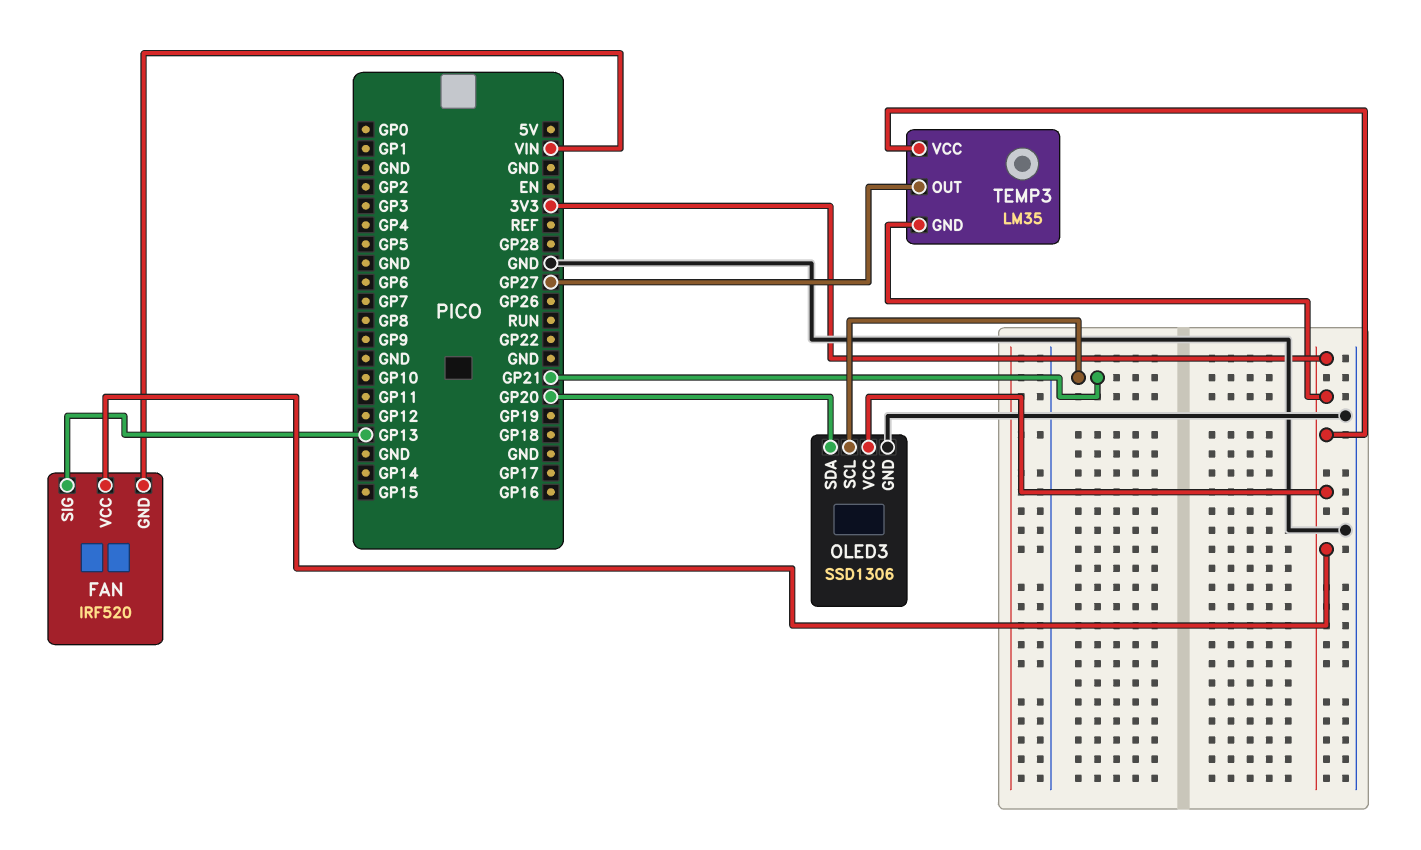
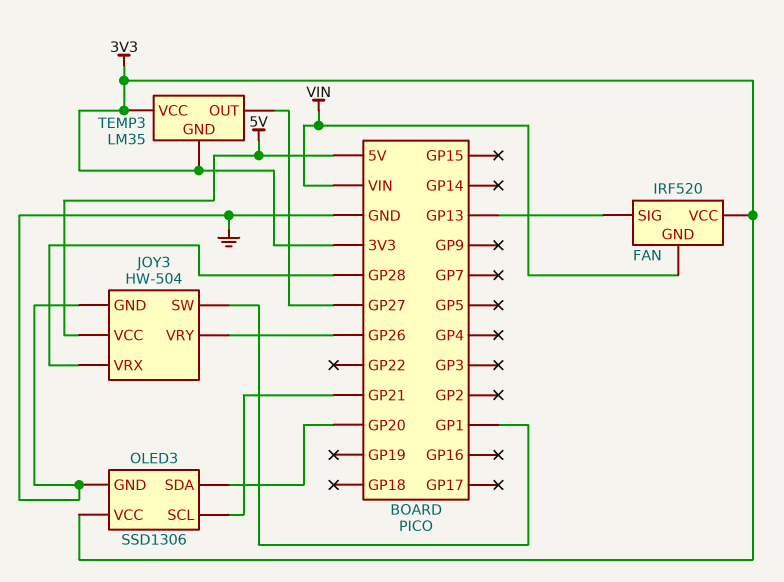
JOY3: none -> HW-504
JOY3 pin GND: none -> GND
JOY3 pin SW: none -> GP1
JOY3 pin VCC: none -> 5V
JOY3 pin VRX: none -> GP28
JOY3 pin VRY: none -> GP26

